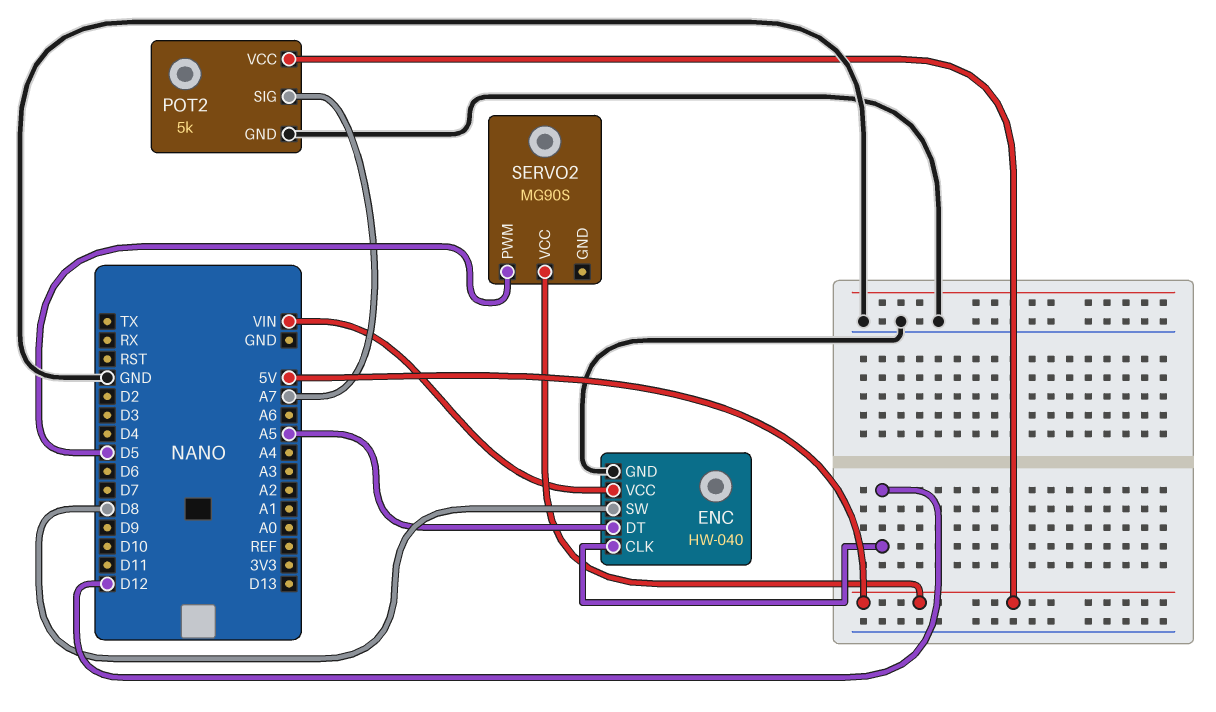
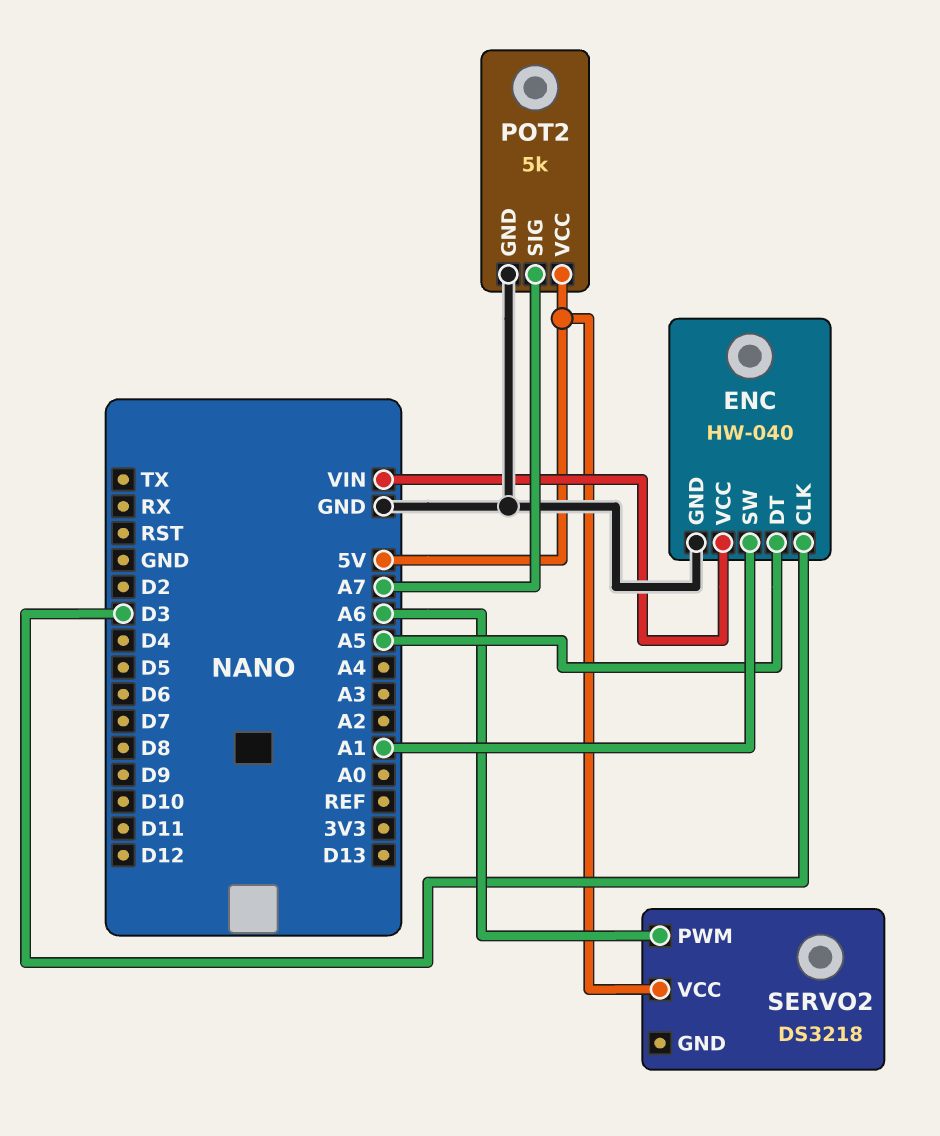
ENC pin CLK: D12 -> D3
ENC pin SW: D8 -> A1
SERVO2: MG90S -> DS3218
SERVO2 pin PWM: D5 -> A6

